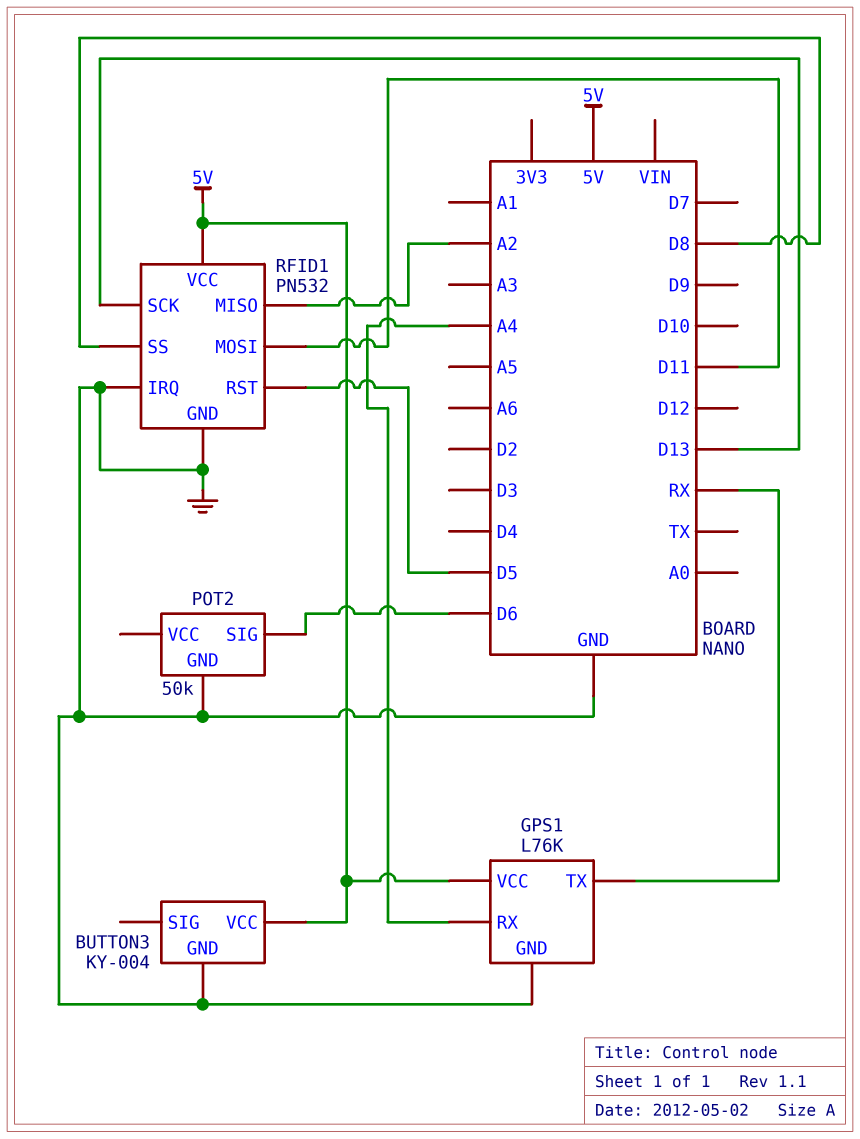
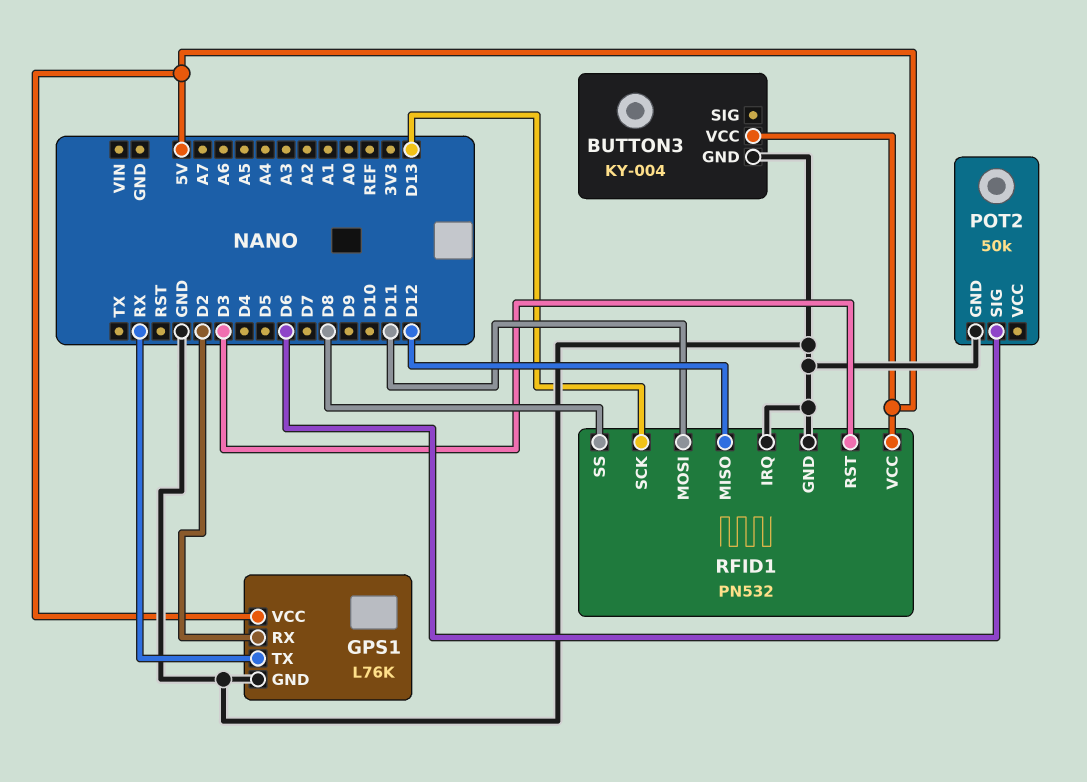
GPS1 pin RX: A4 -> D2
RFID1 pin MISO: A2 -> D12
RFID1 pin RST: D5 -> D3

